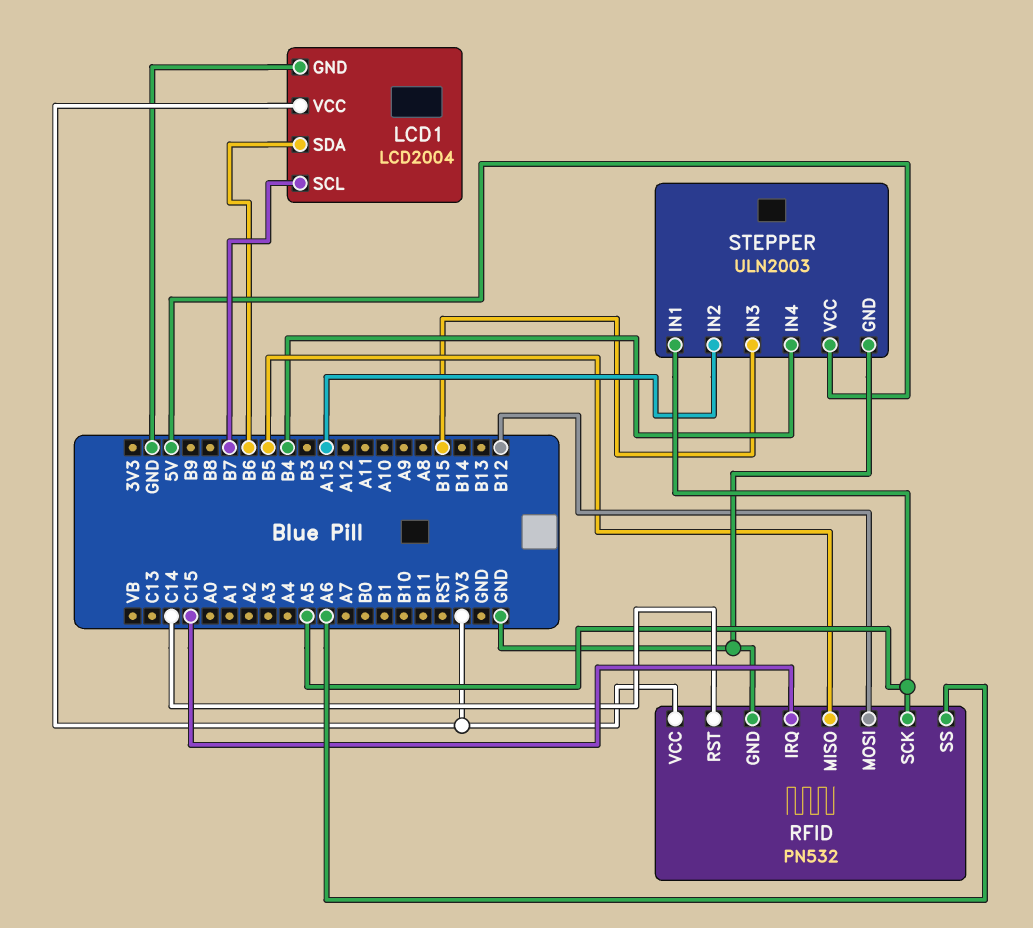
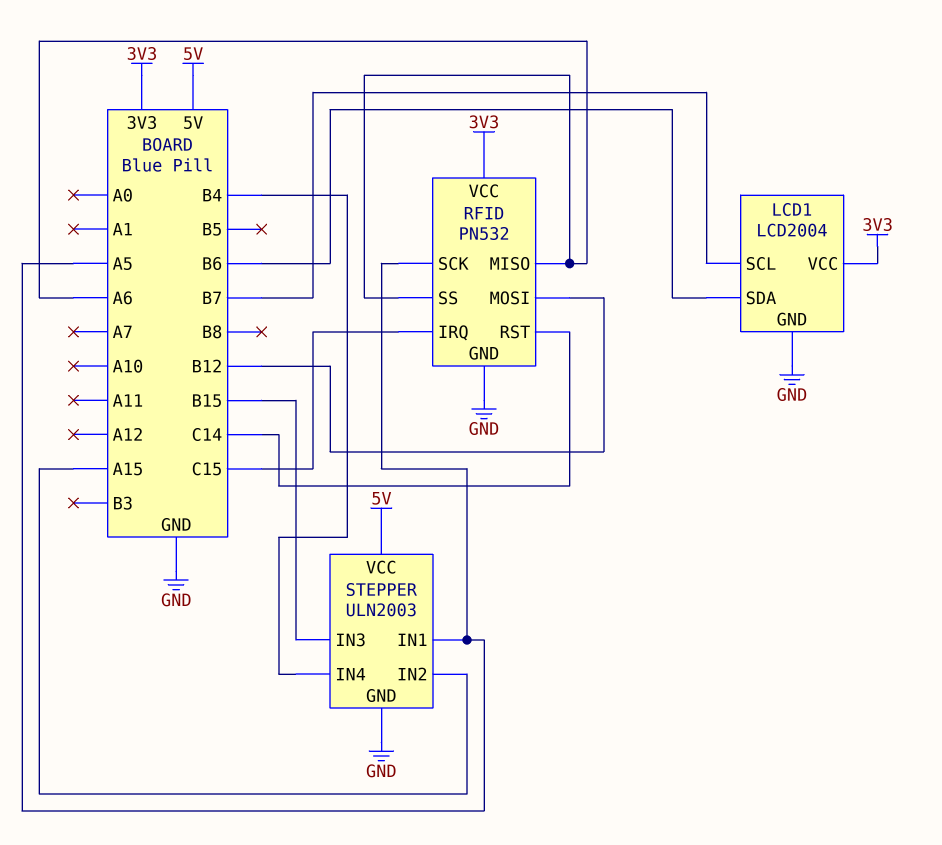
RFID pin MISO: B5 -> A6

